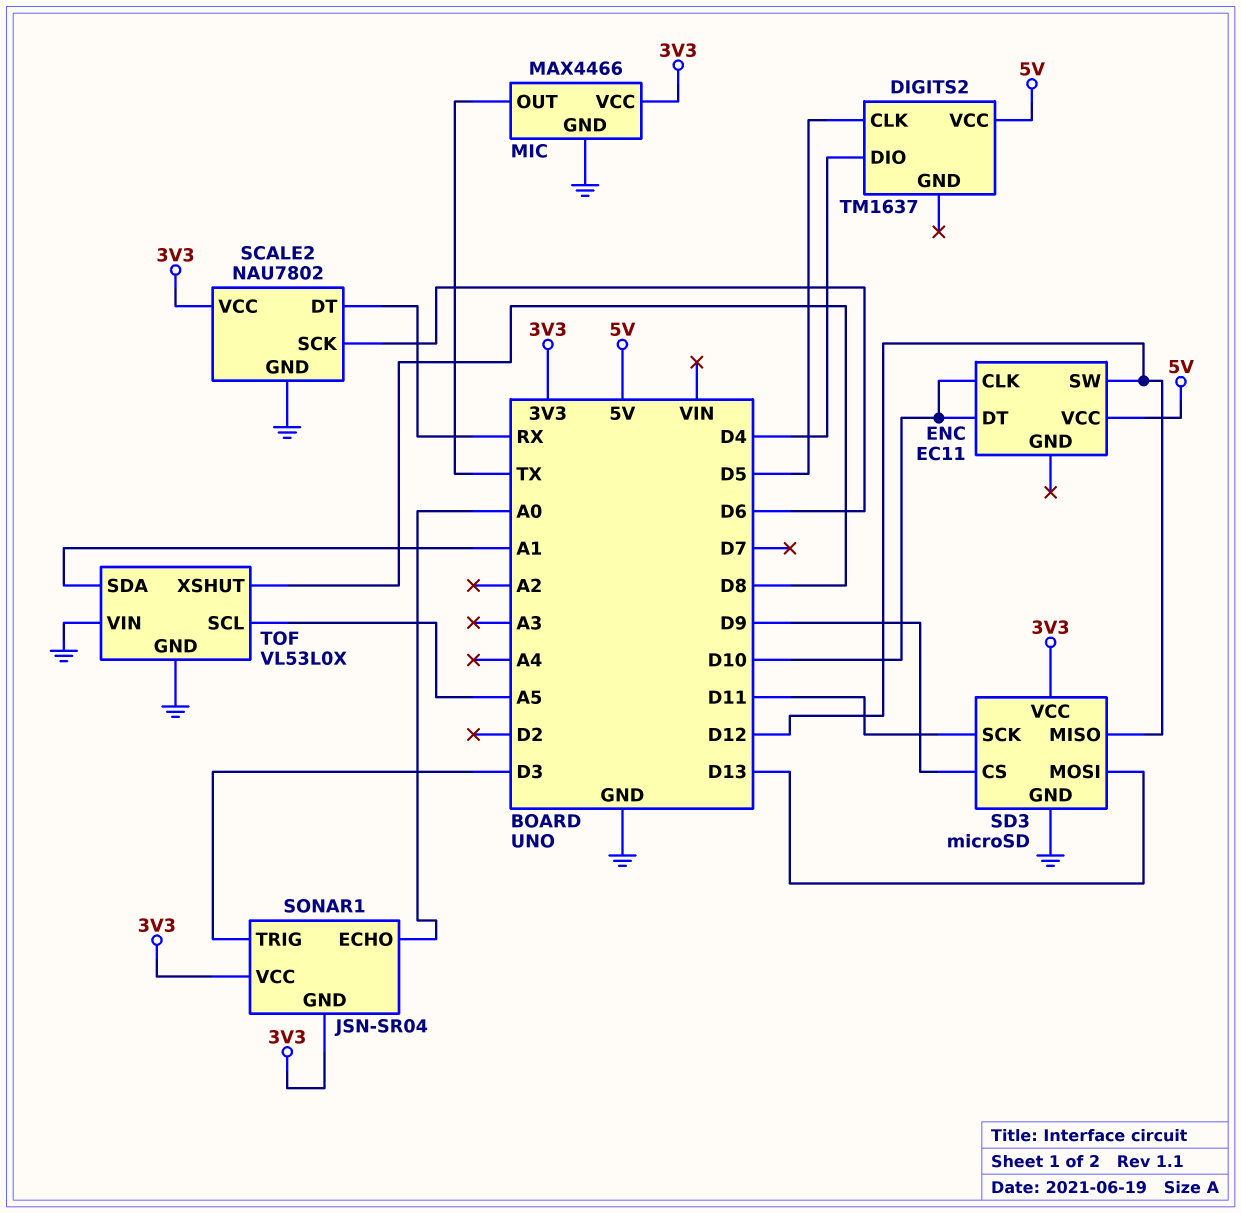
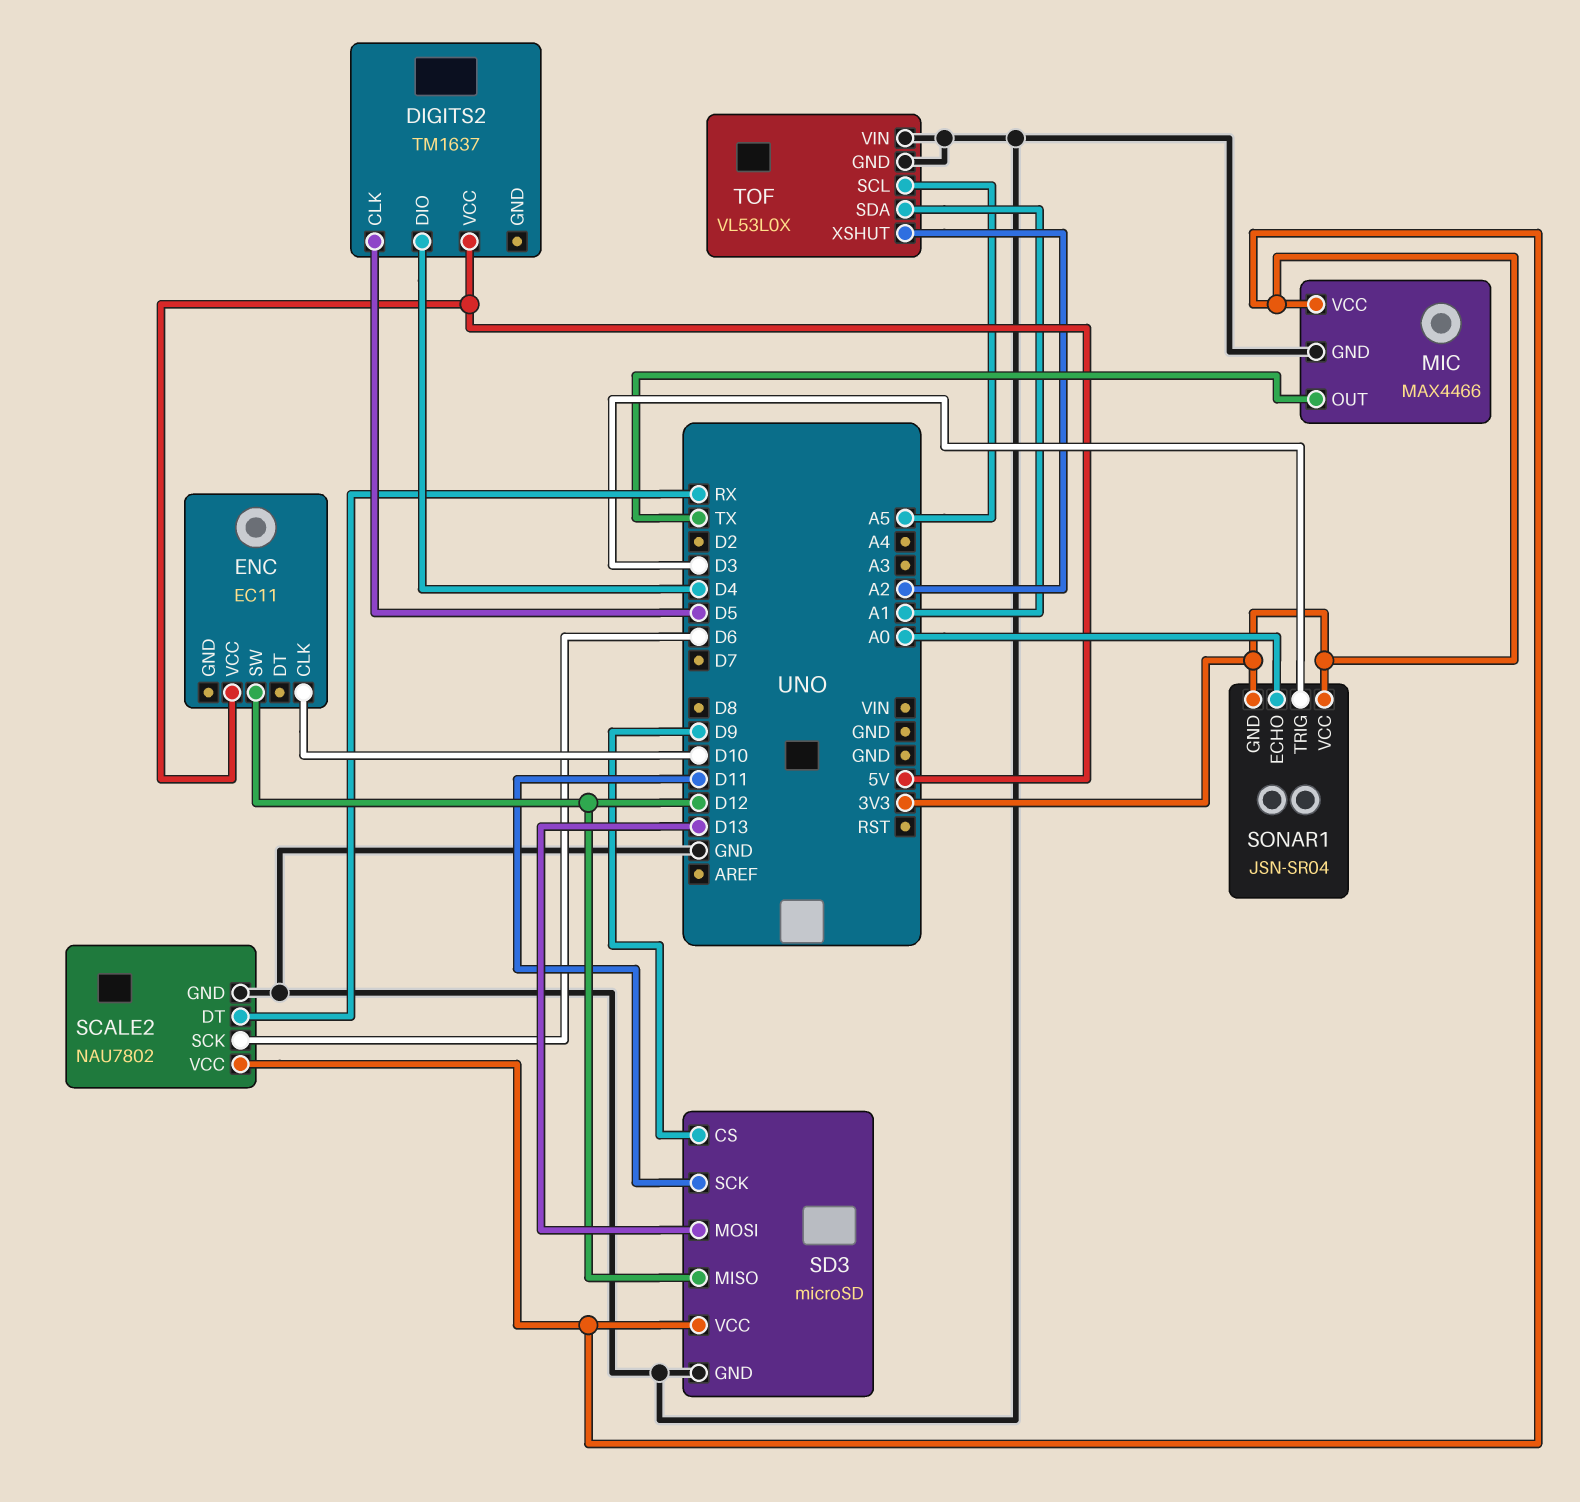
ENC pin DT: D10 -> none
TOF pin XSHUT: D8 -> A2

